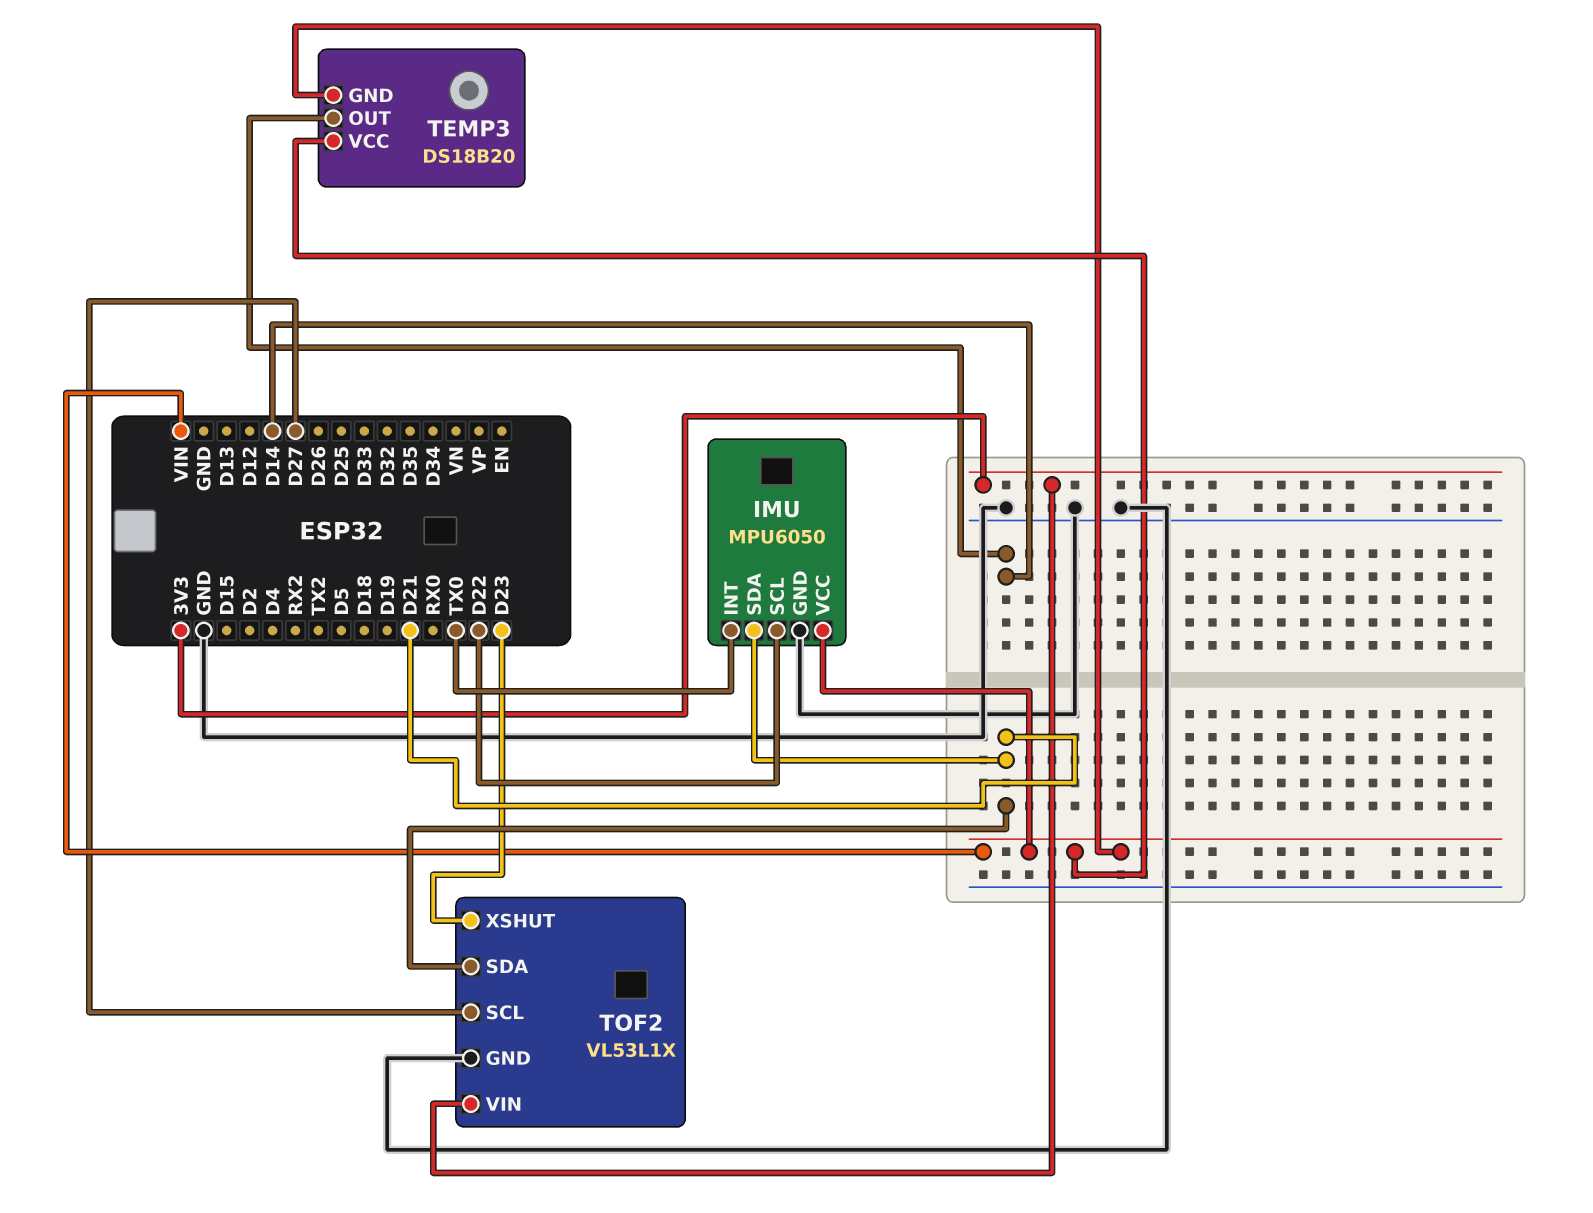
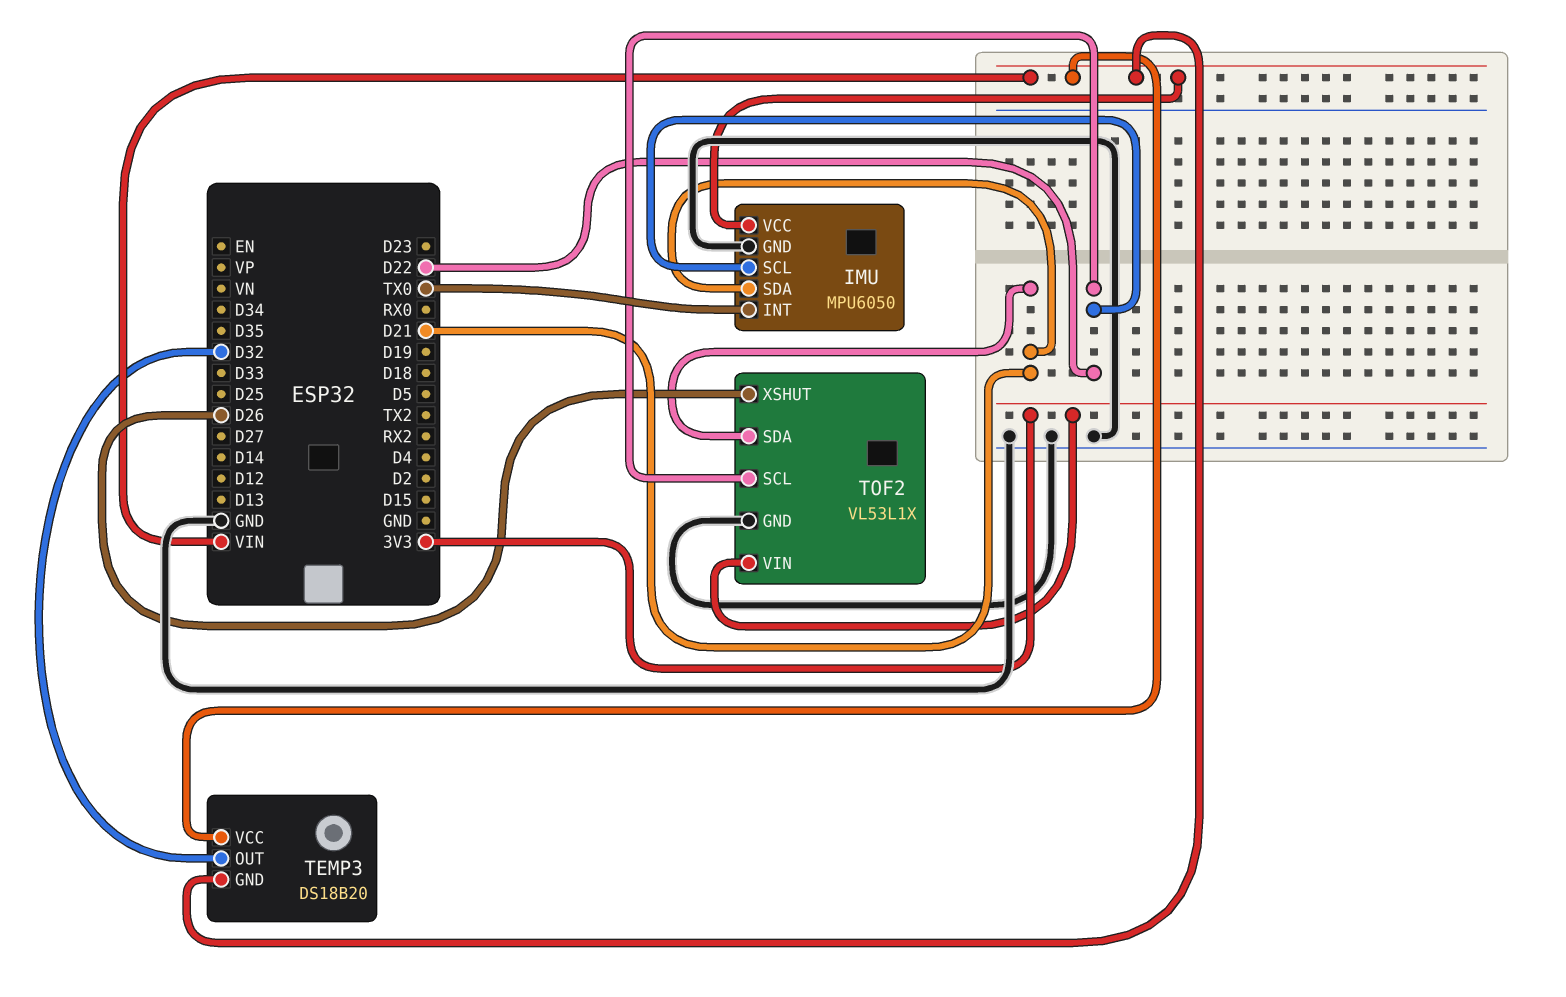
TEMP3 pin OUT: D14 -> D32
TOF2 pin SCL: D27 -> D22
TOF2 pin XSHUT: D23 -> D26

